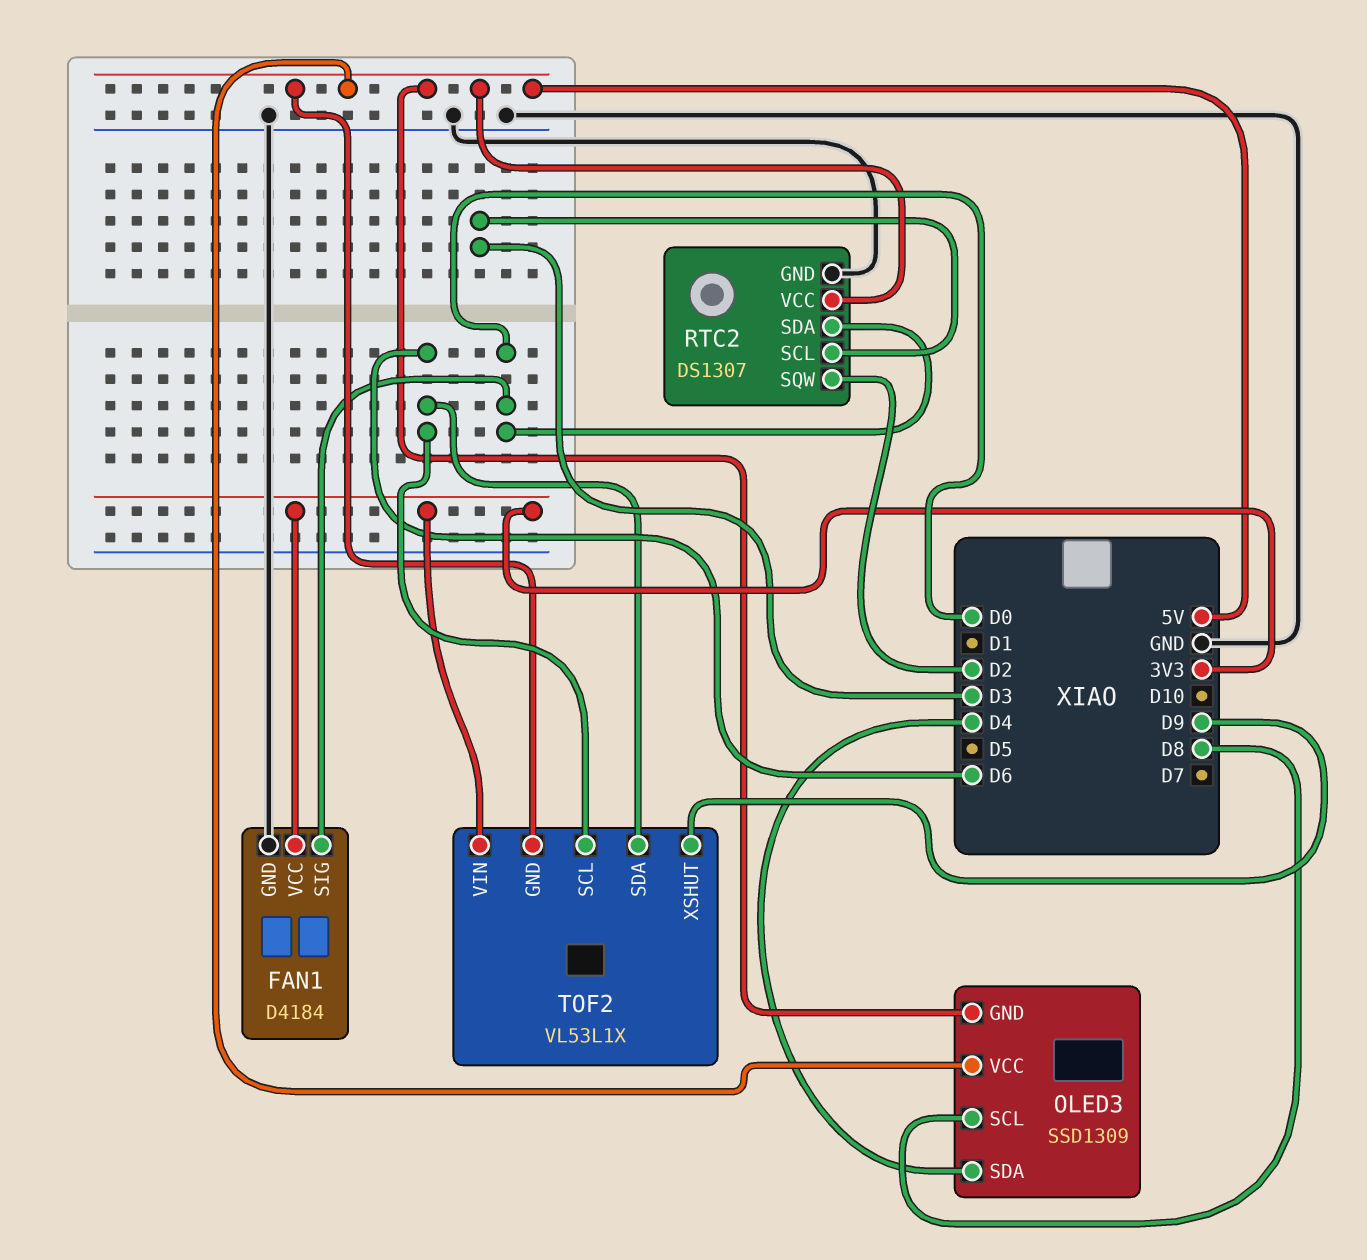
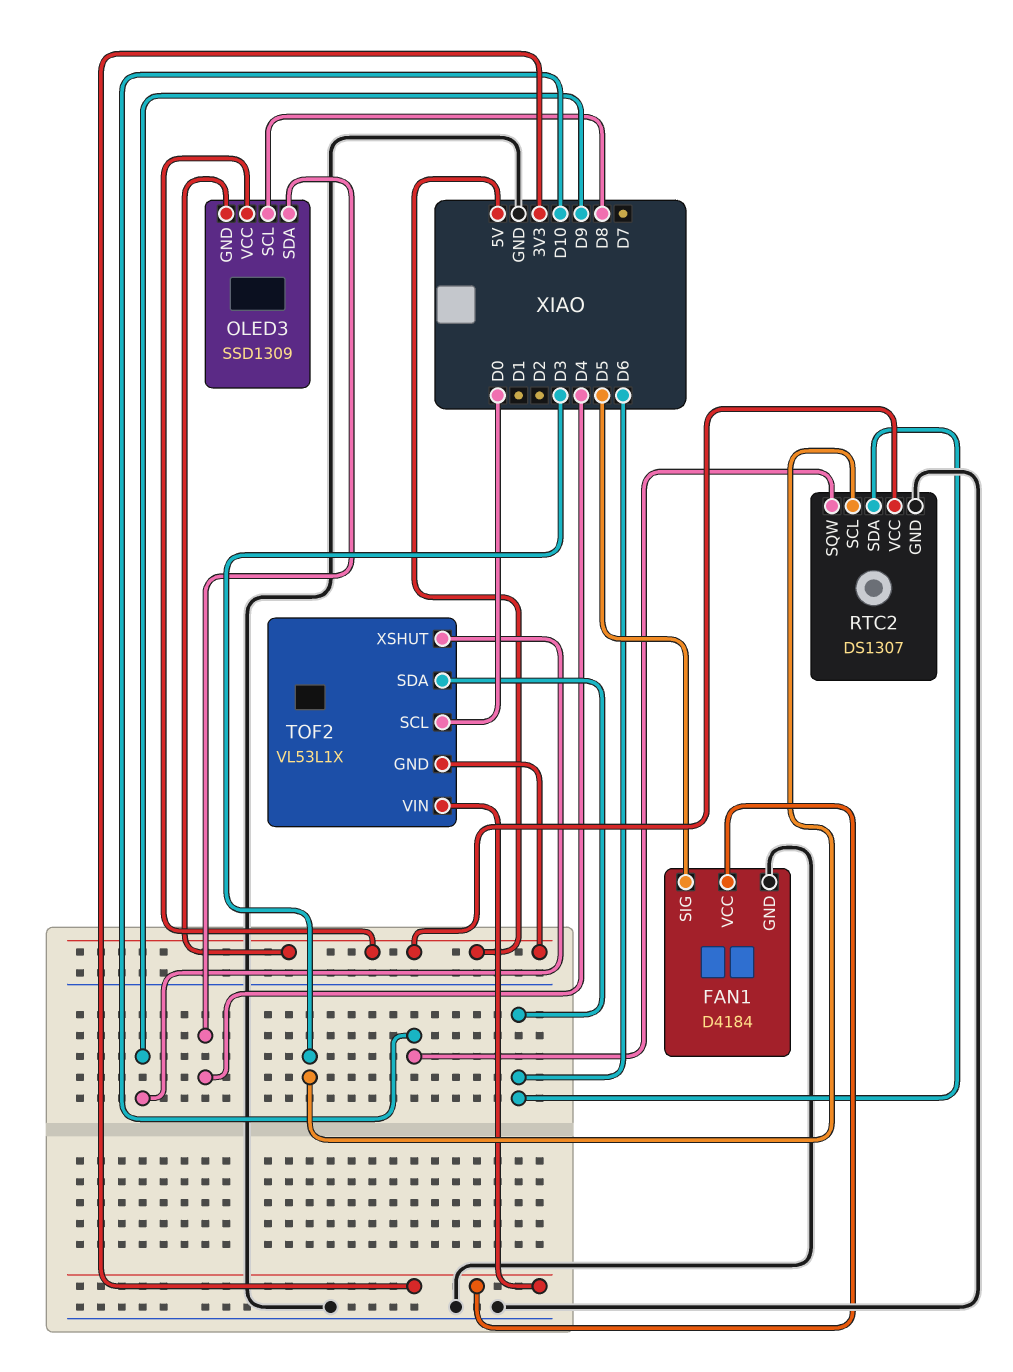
FAN1 pin SIG: D0 -> D5
RTC2 pin SDA: D0 -> D6
RTC2 pin SQW: D2 -> D10
TOF2 pin SCL: D6 -> D0

